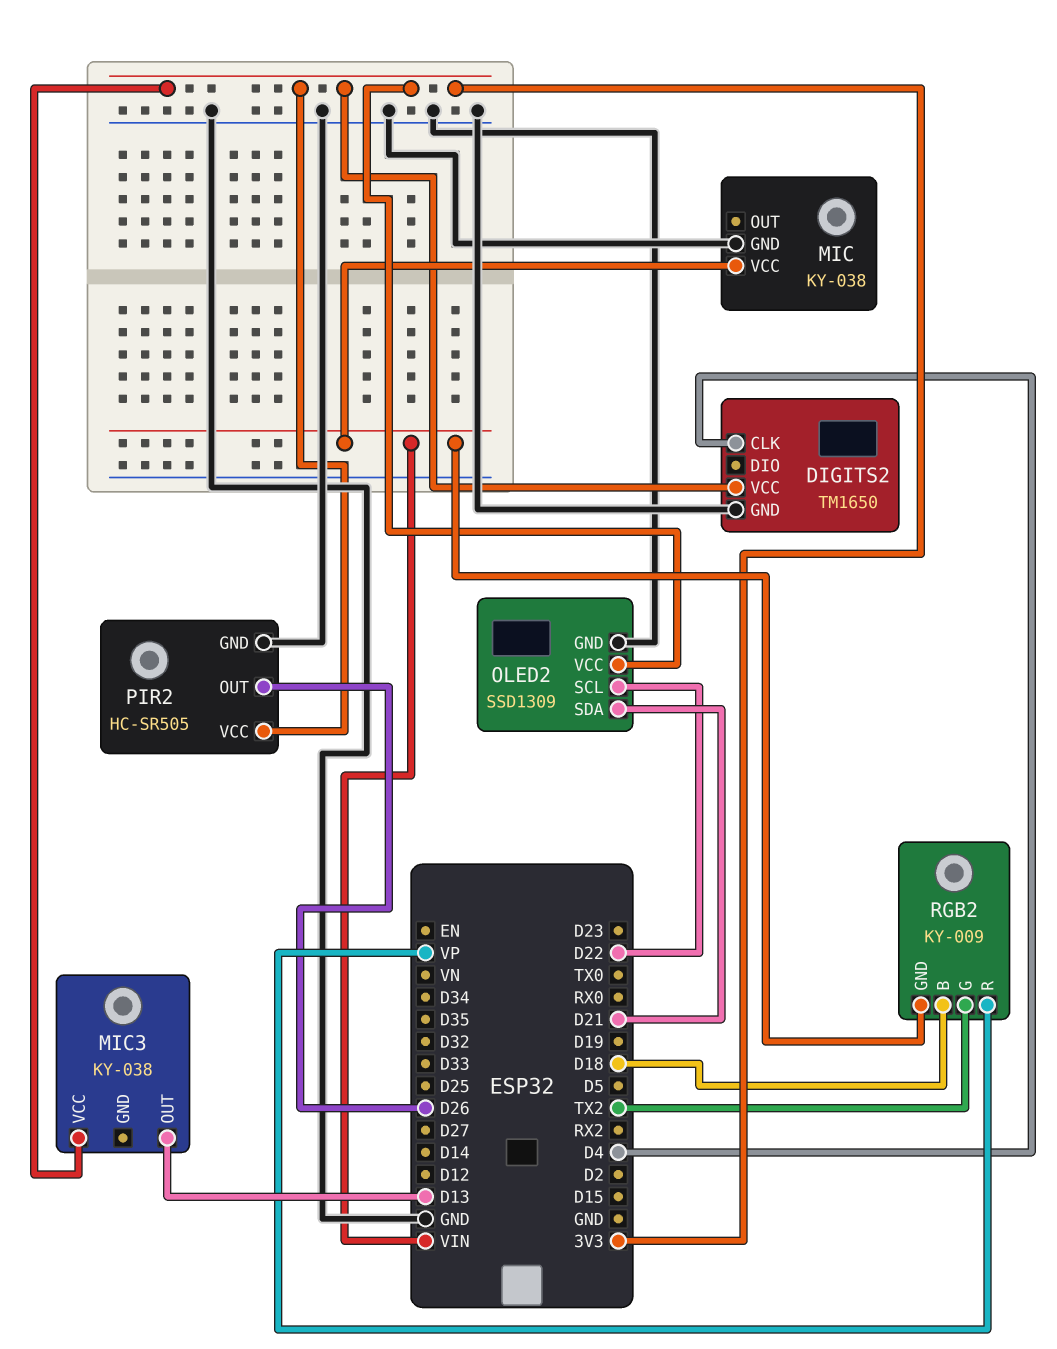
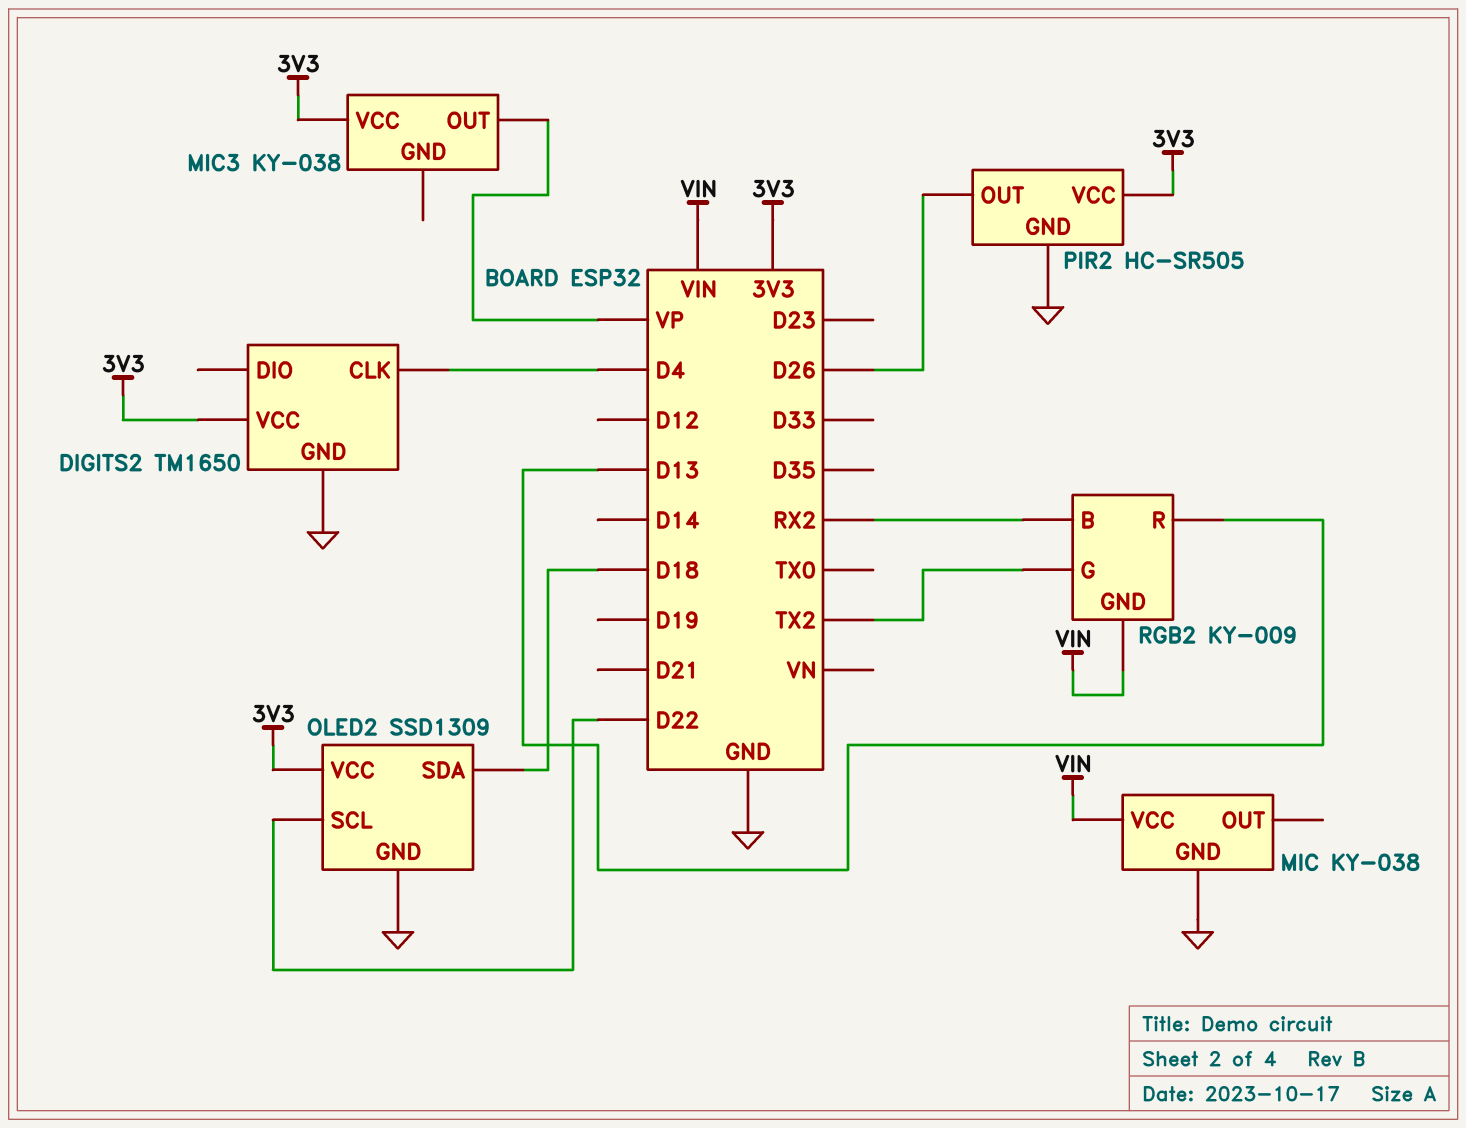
MIC3 pin OUT: D13 -> VP
OLED2 pin SDA: D21 -> D18
RGB2 pin B: D18 -> RX2
RGB2 pin R: VP -> D13

